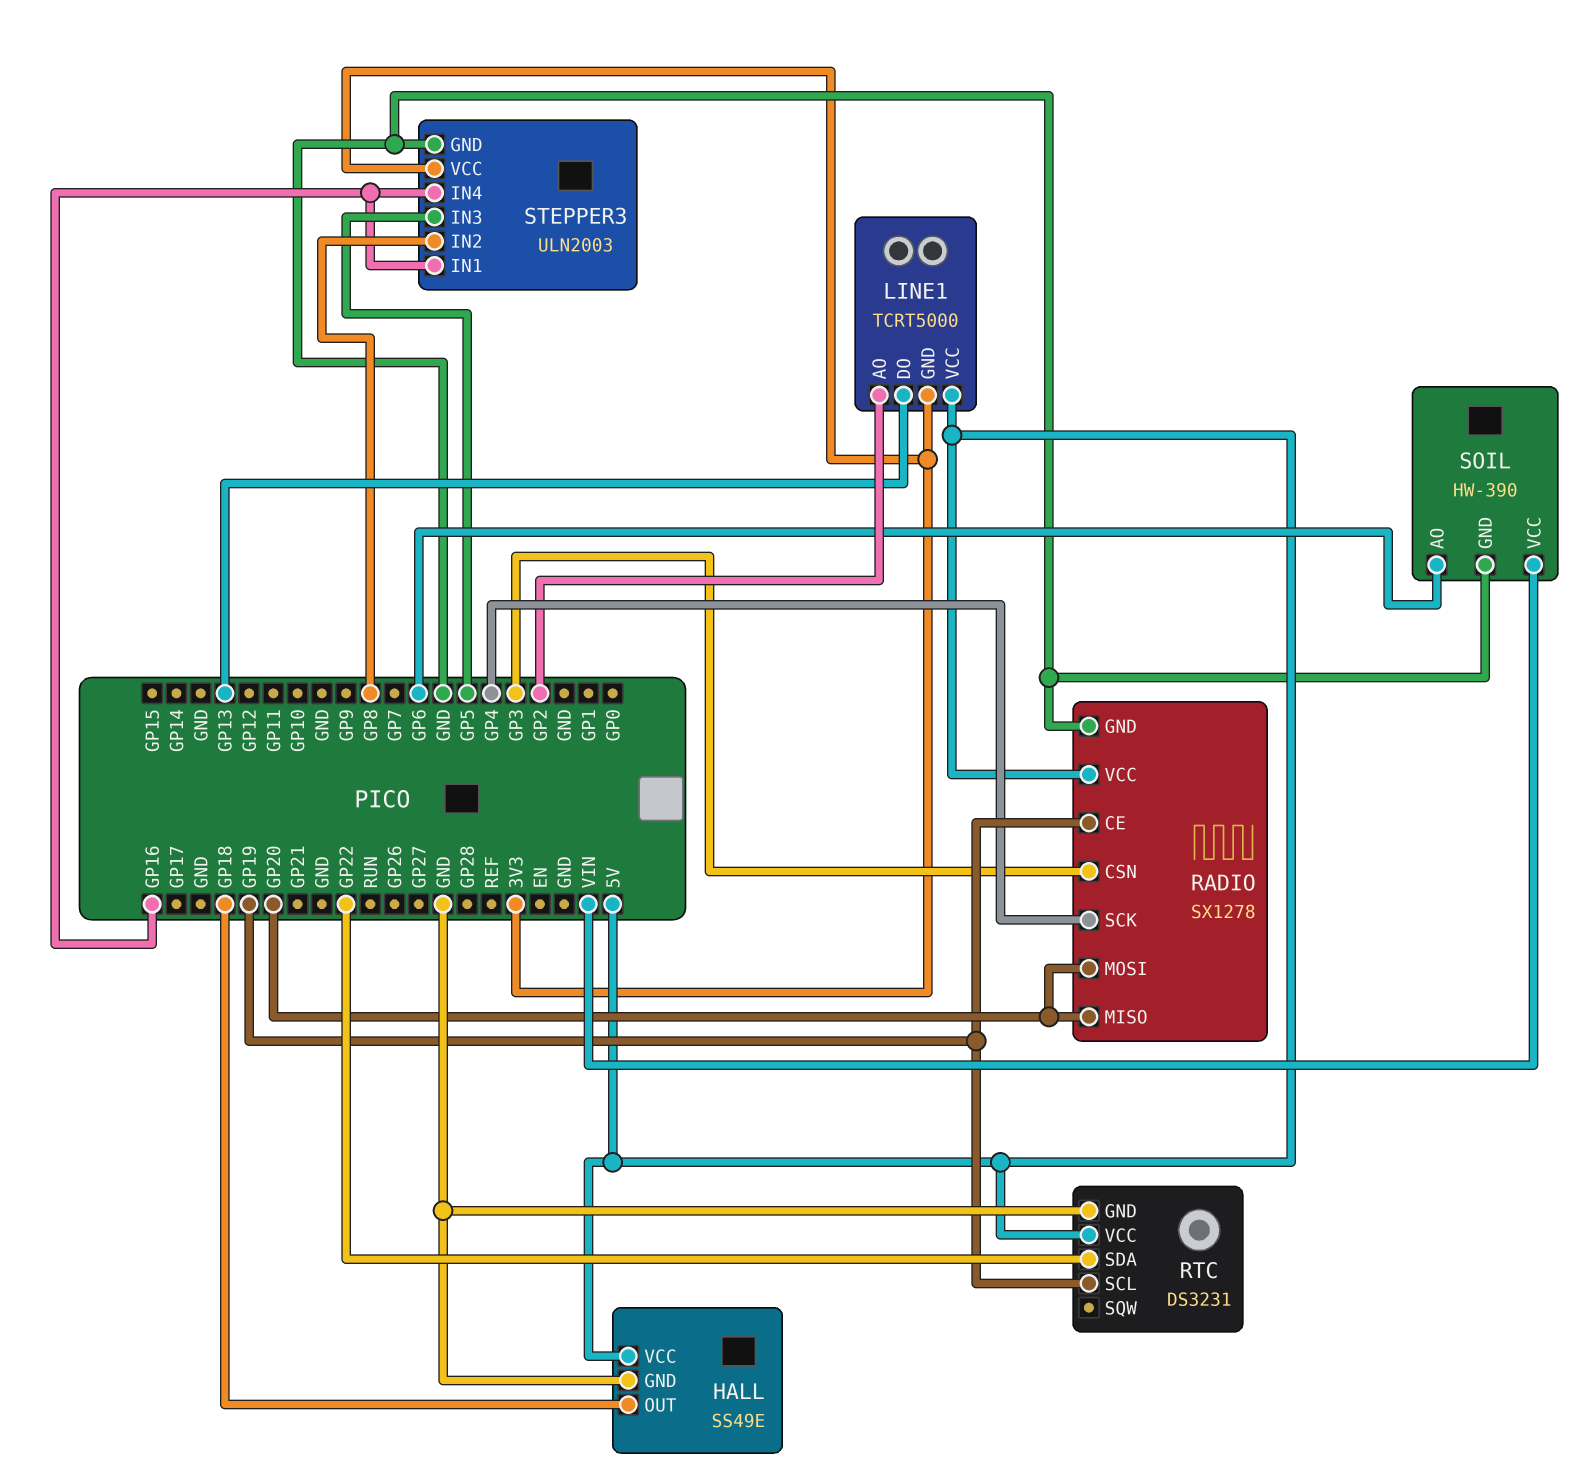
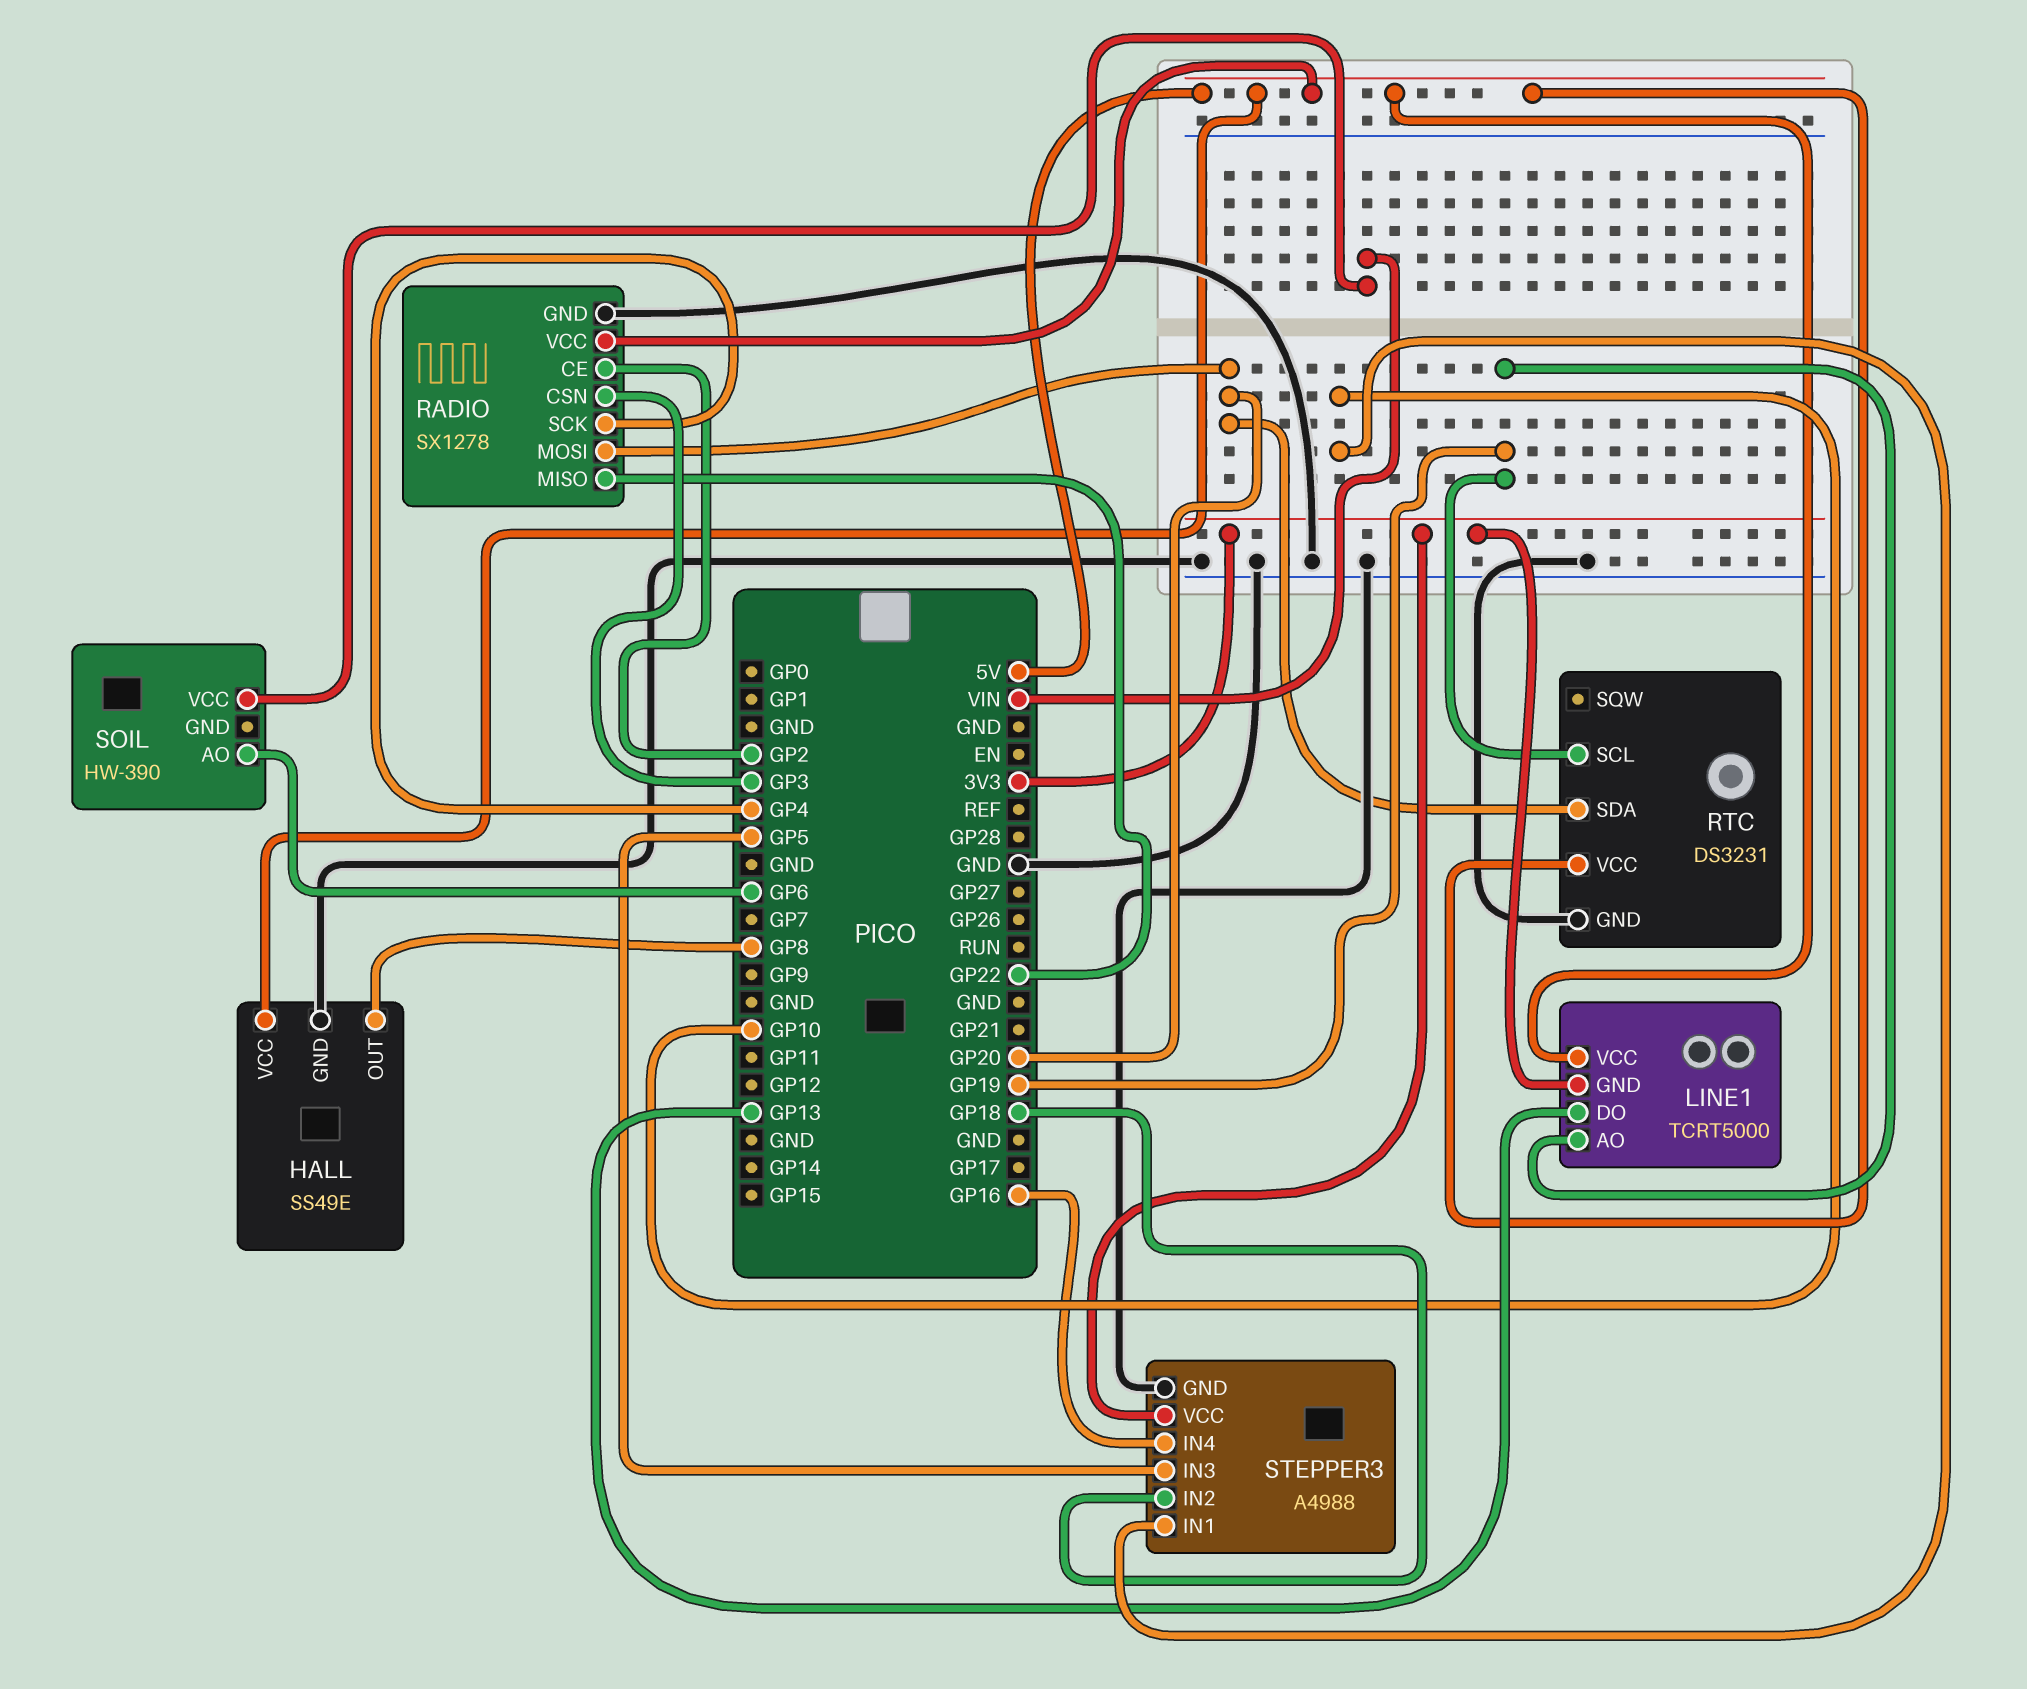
HALL pin OUT: GP18 -> GP8
LINE1 pin AO: GP2 -> GP19
RADIO pin CE: GP19 -> GP2
RADIO pin MISO: GP20 -> GP22
RTC pin SDA: GP22 -> GP20
SOIL pin GND: GND -> none
STEPPER3: ULN2003 -> A4988
STEPPER3 pin IN1: GP16 -> GP10
STEPPER3 pin IN2: GP8 -> GP18

